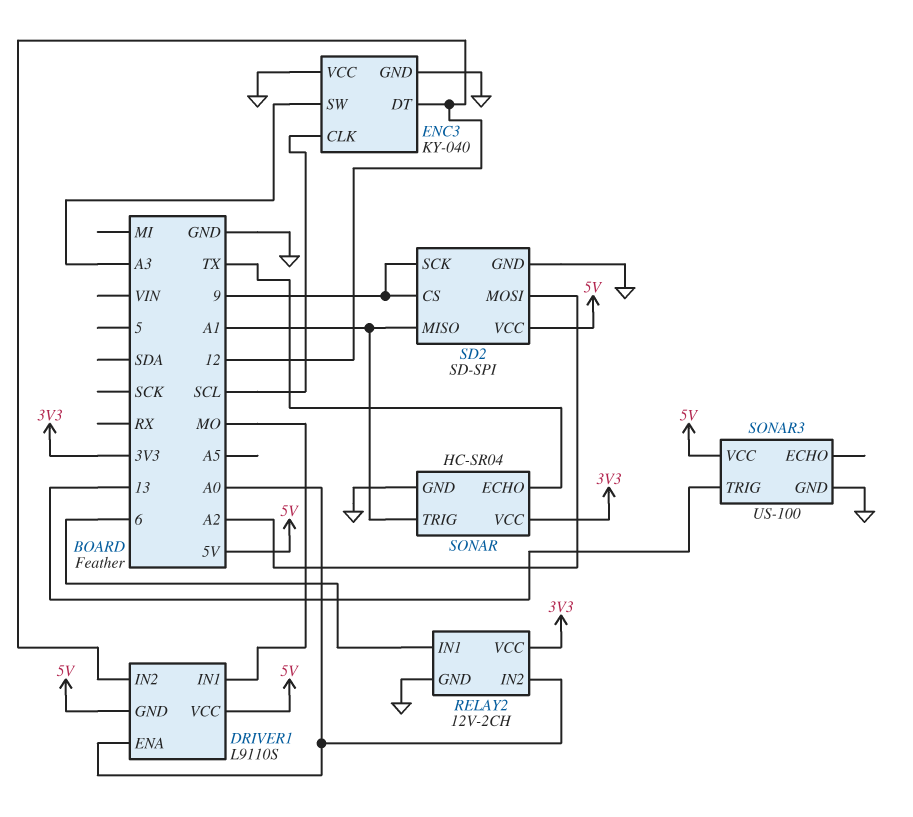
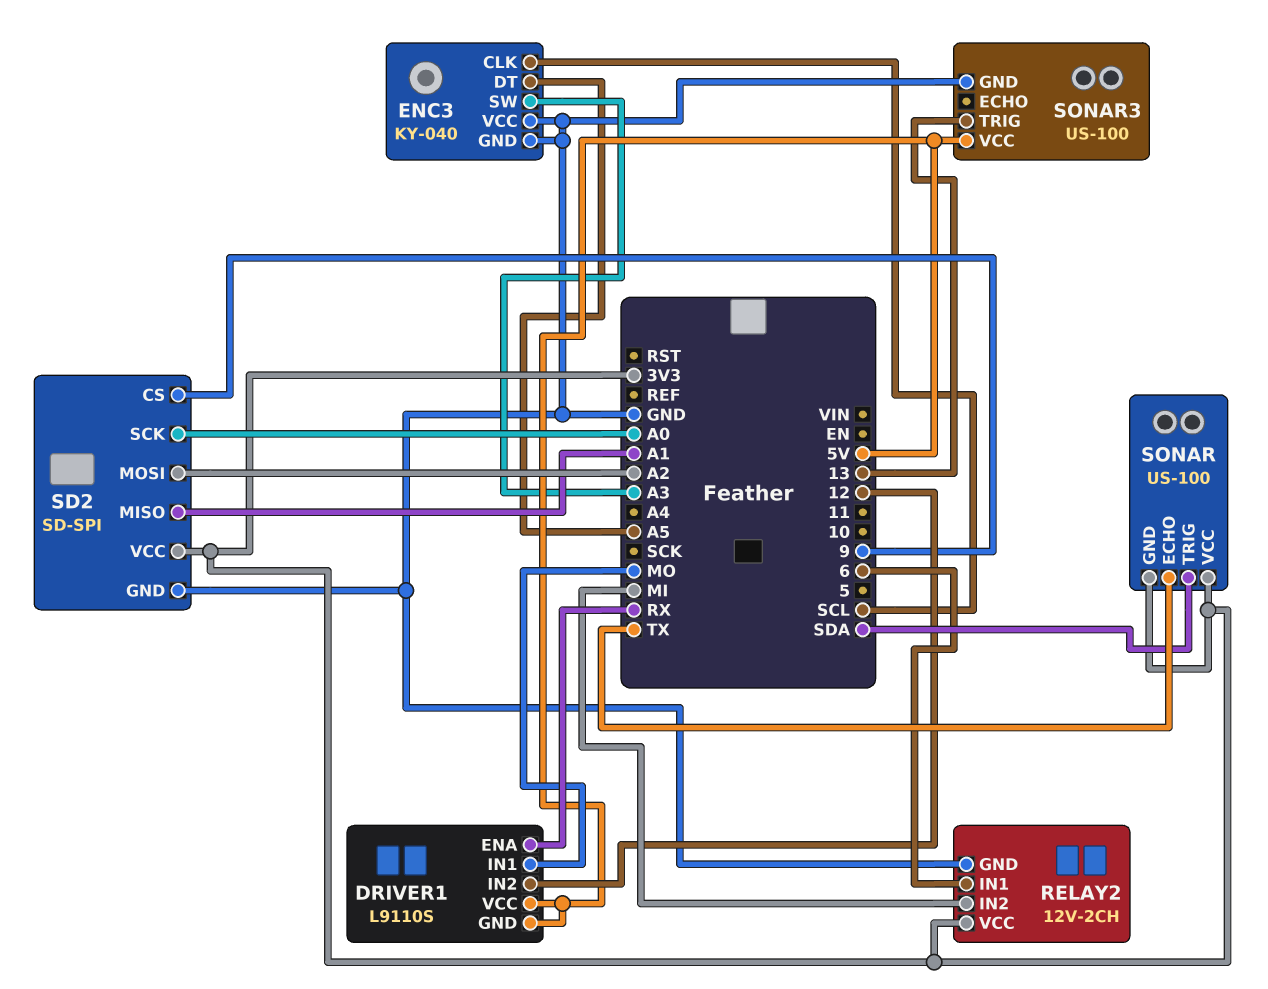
DRIVER1 pin ENA: A0 -> RX
ENC3 pin DT: 12 -> A5
RELAY2 pin IN2: A0 -> MI
SD2 pin SCK: 9 -> A0
SD2 pin VCC: 5V -> 3V3
SONAR: HC-SR04 -> US-100
SONAR pin GND: GND -> 3V3
SONAR pin TRIG: A1 -> SDA

